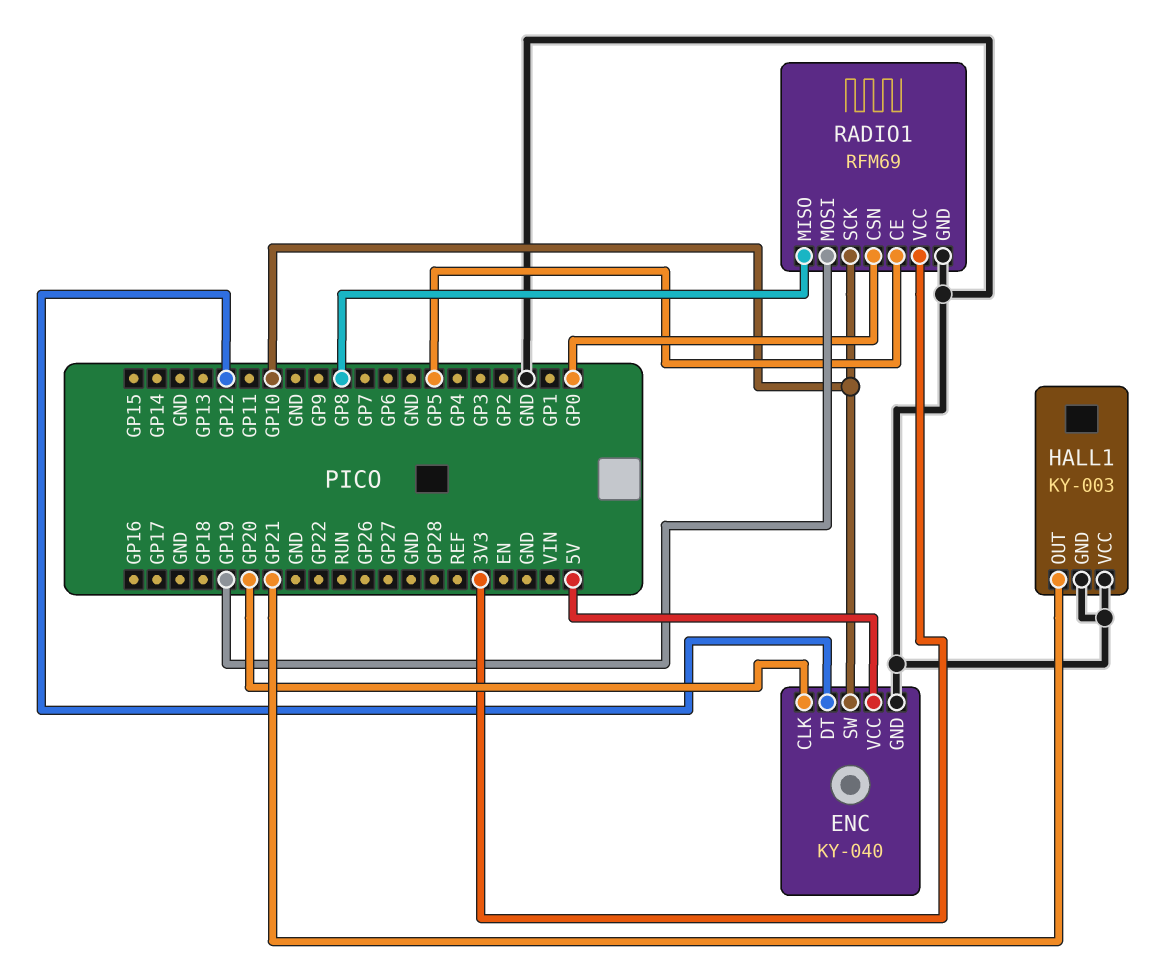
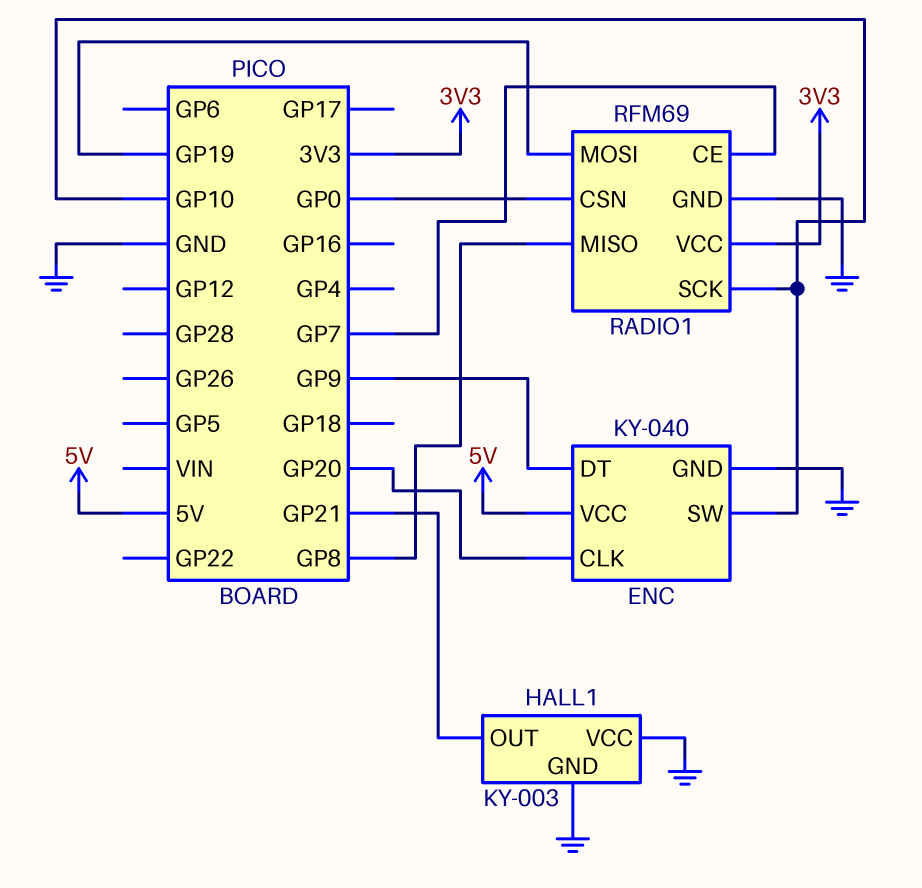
ENC pin DT: GP12 -> GP9
RADIO1 pin CE: GP5 -> GP7

